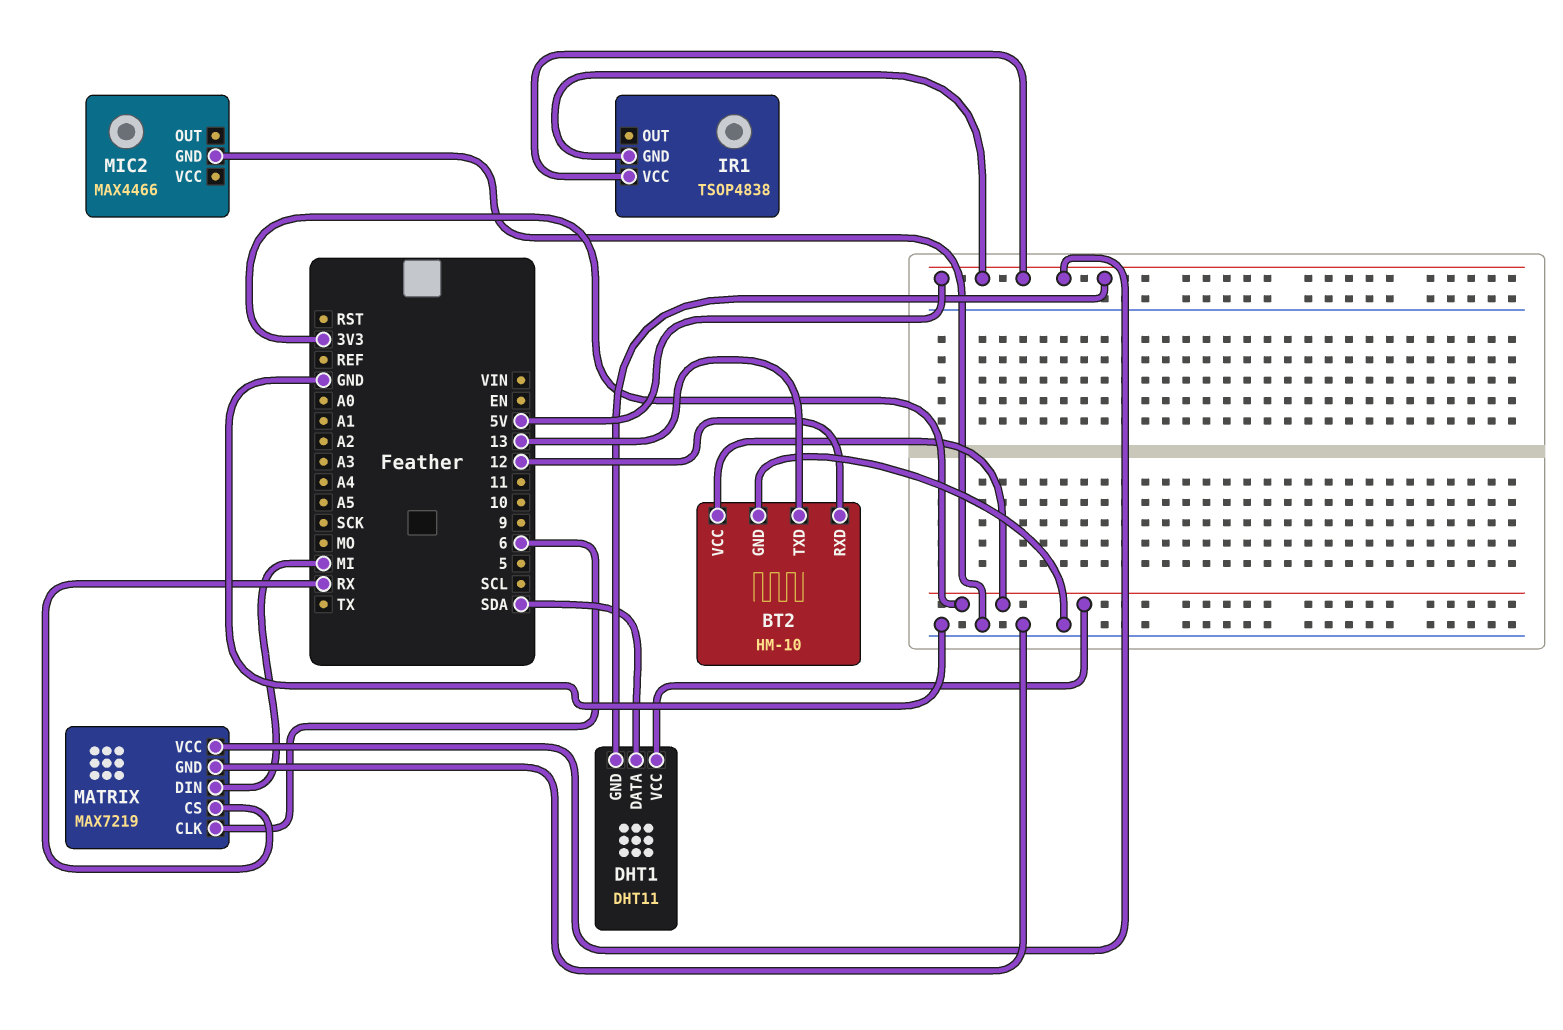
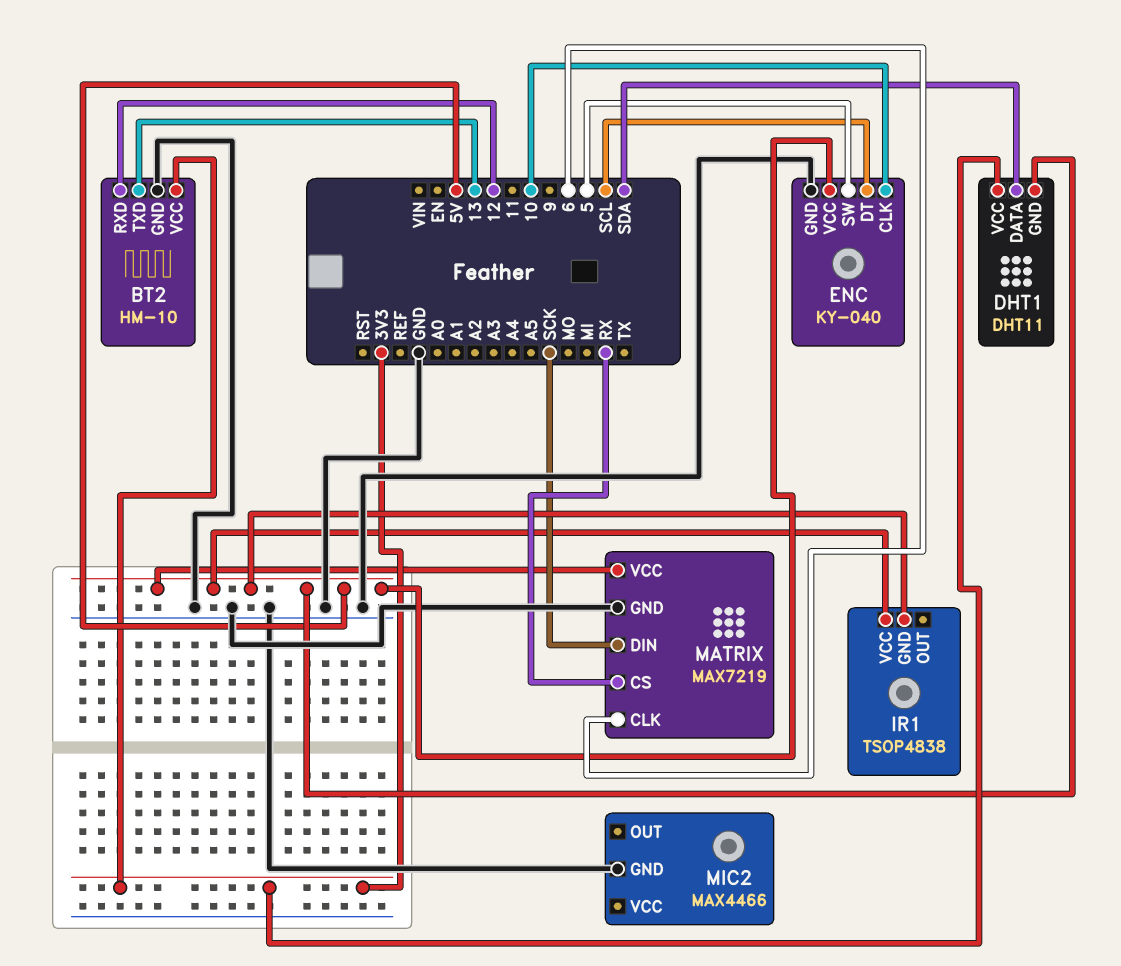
ENC: none -> KY-040
ENC pin CLK: none -> 10
ENC pin DT: none -> SCL
ENC pin GND: none -> GND
ENC pin SW: none -> 5
ENC pin VCC: none -> 5V
MATRIX pin DIN: MI -> SCK

